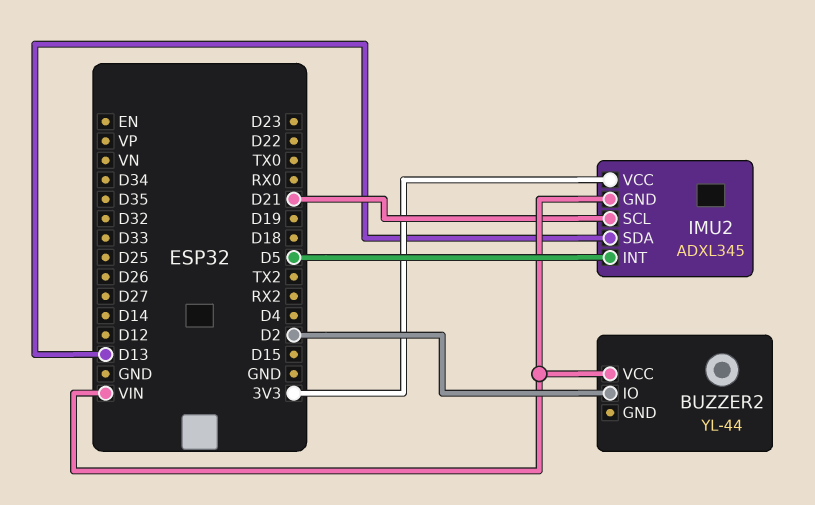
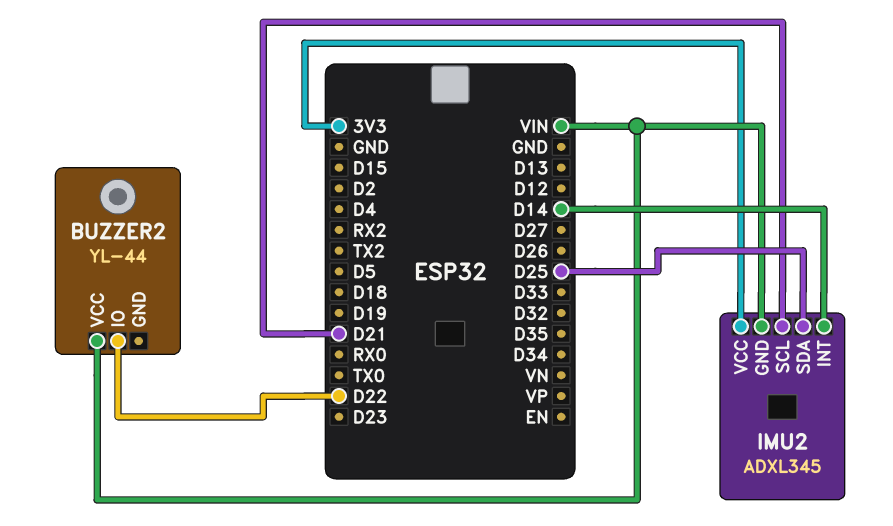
BUZZER2 pin IO: D2 -> D22
IMU2 pin INT: D5 -> D14
IMU2 pin SDA: D13 -> D25

